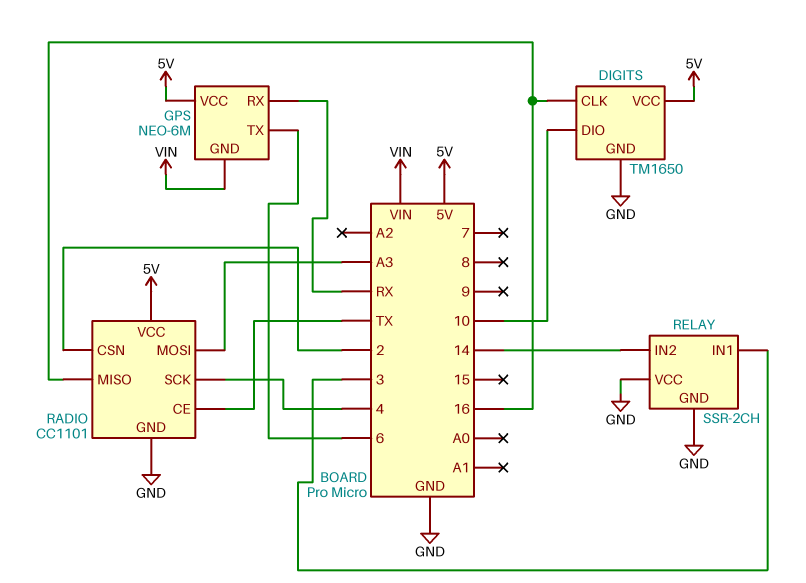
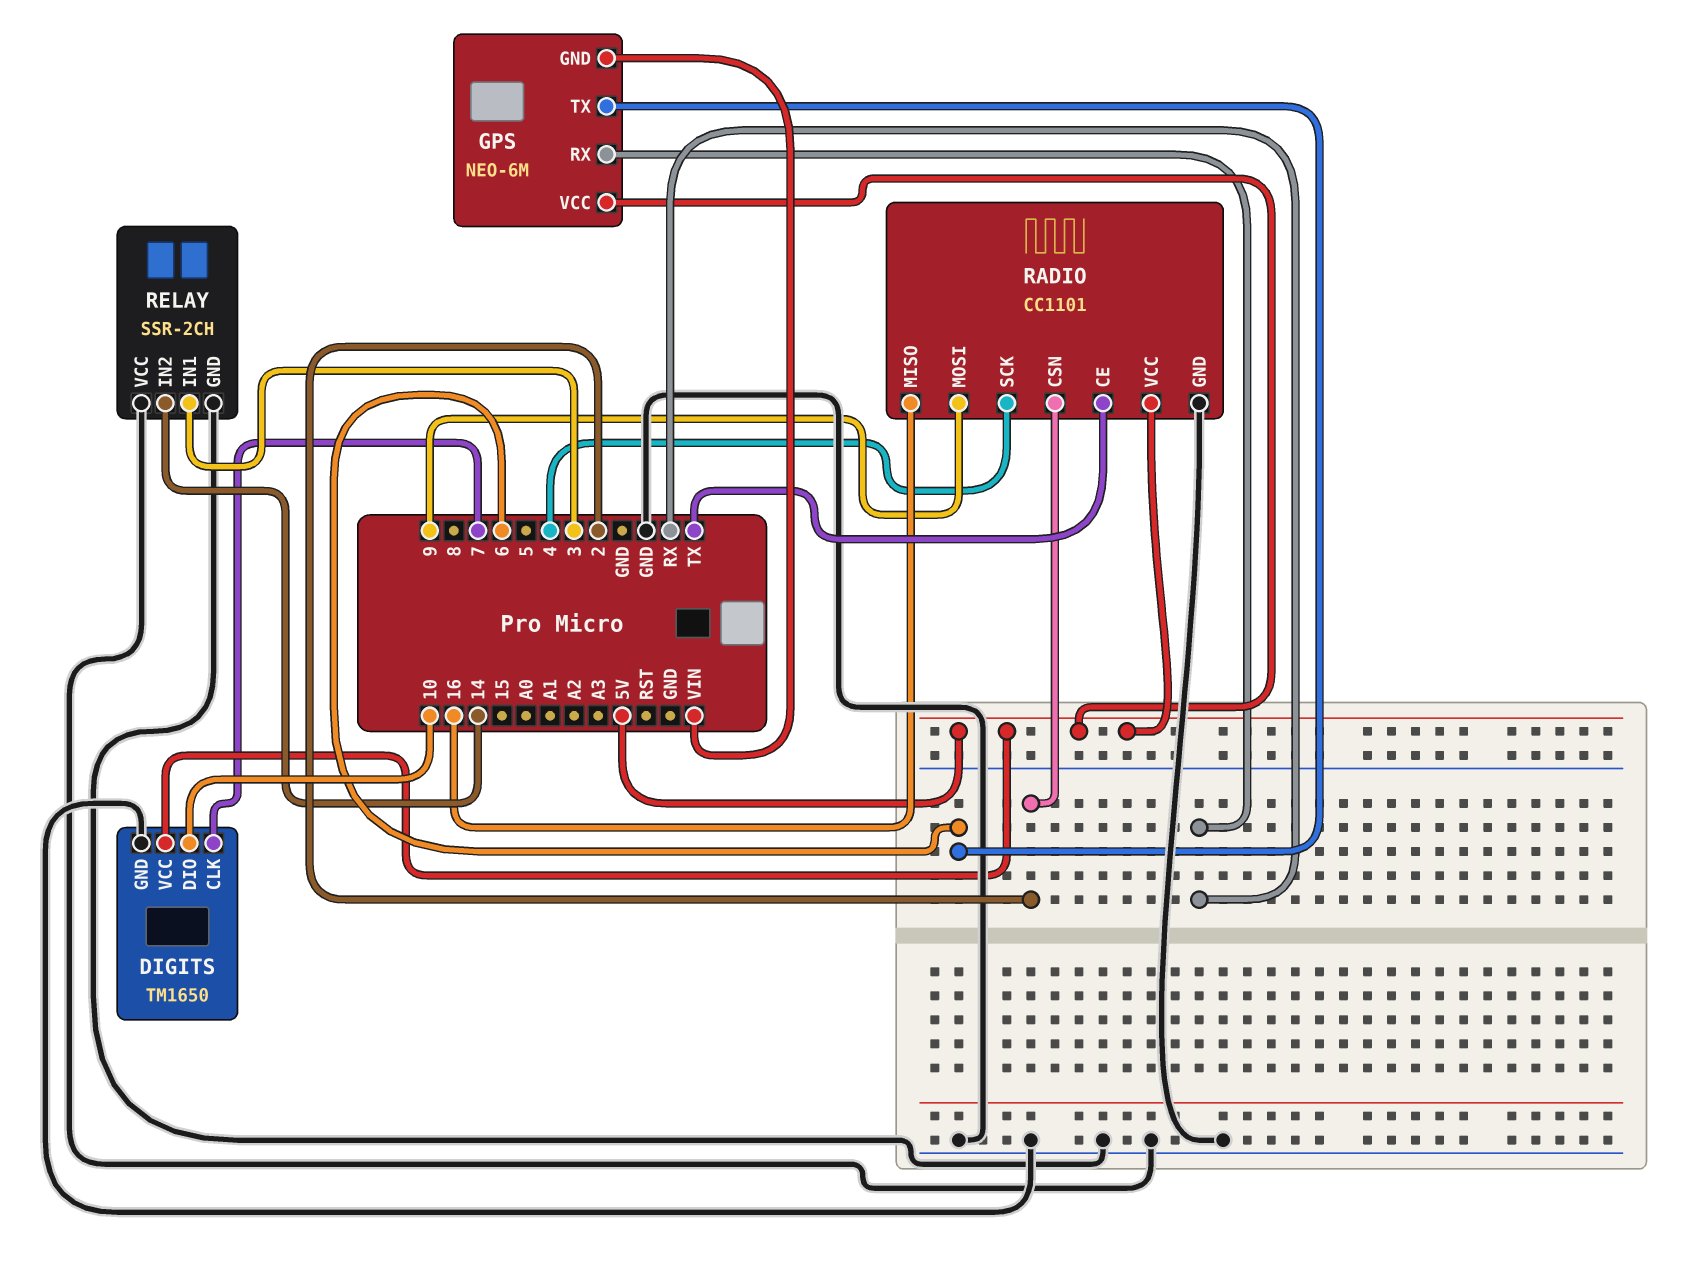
DIGITS pin CLK: 16 -> 7
RADIO pin MOSI: A3 -> 9

